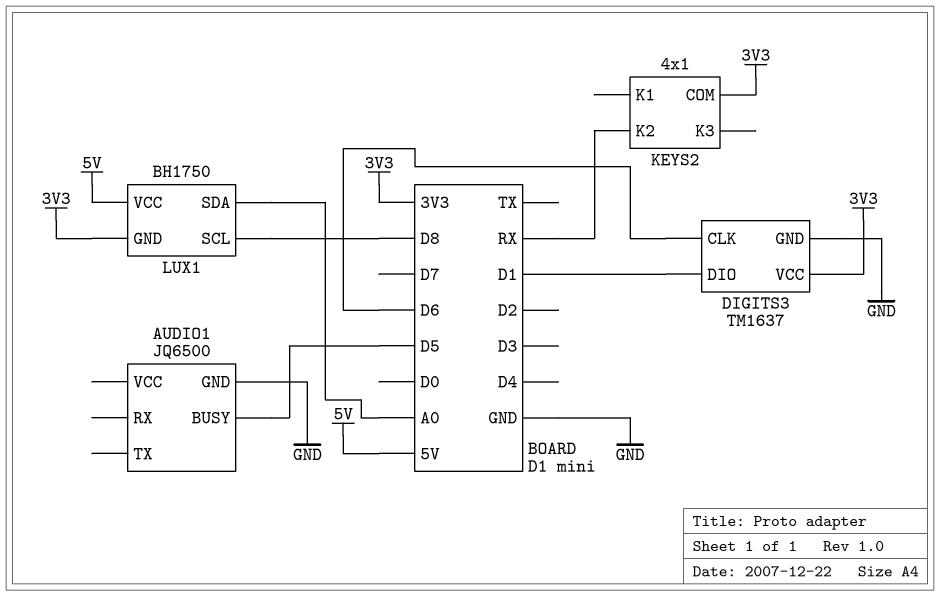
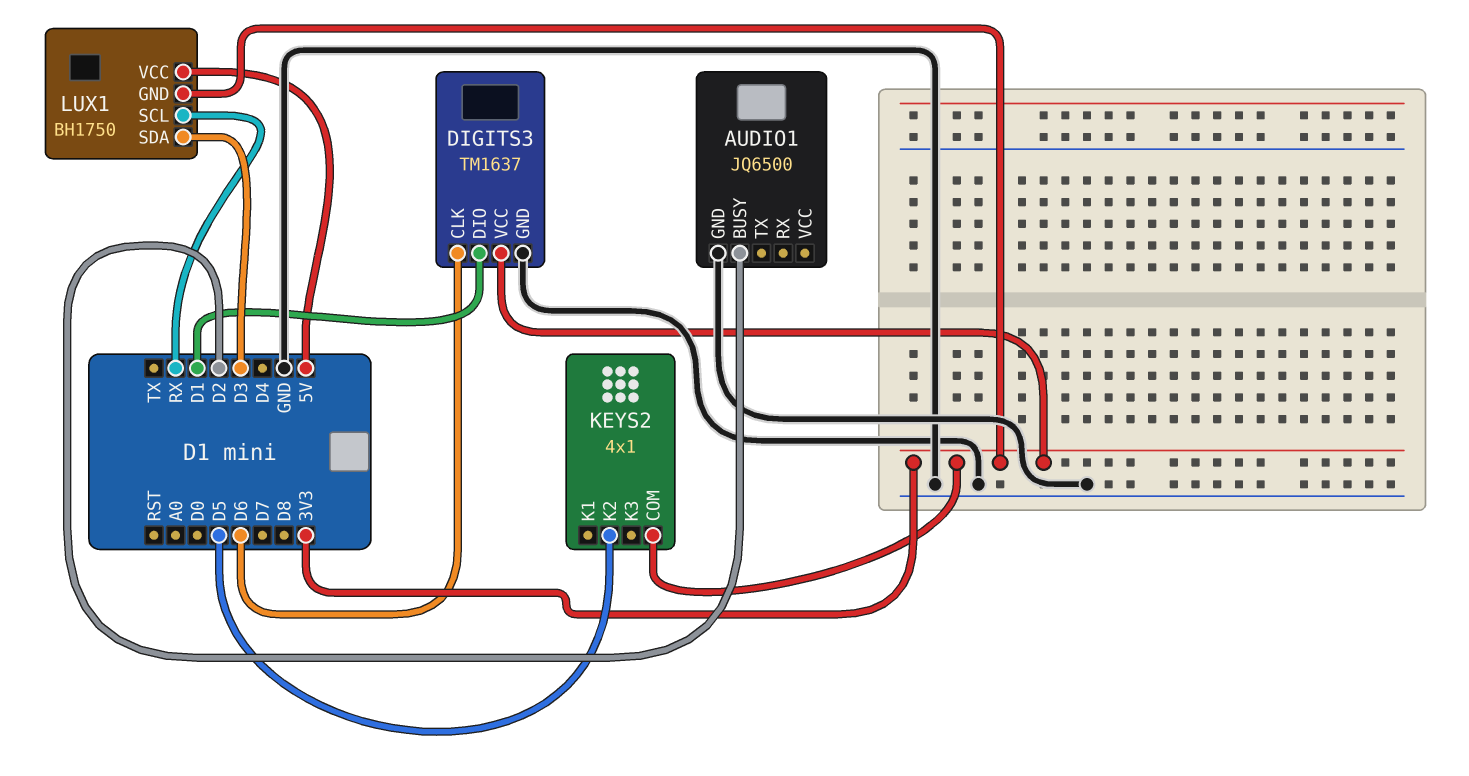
AUDIO1 pin BUSY: D5 -> D2
KEYS2 pin K2: RX -> D5
LUX1 pin SCL: D8 -> RX
LUX1 pin SDA: A0 -> D3

